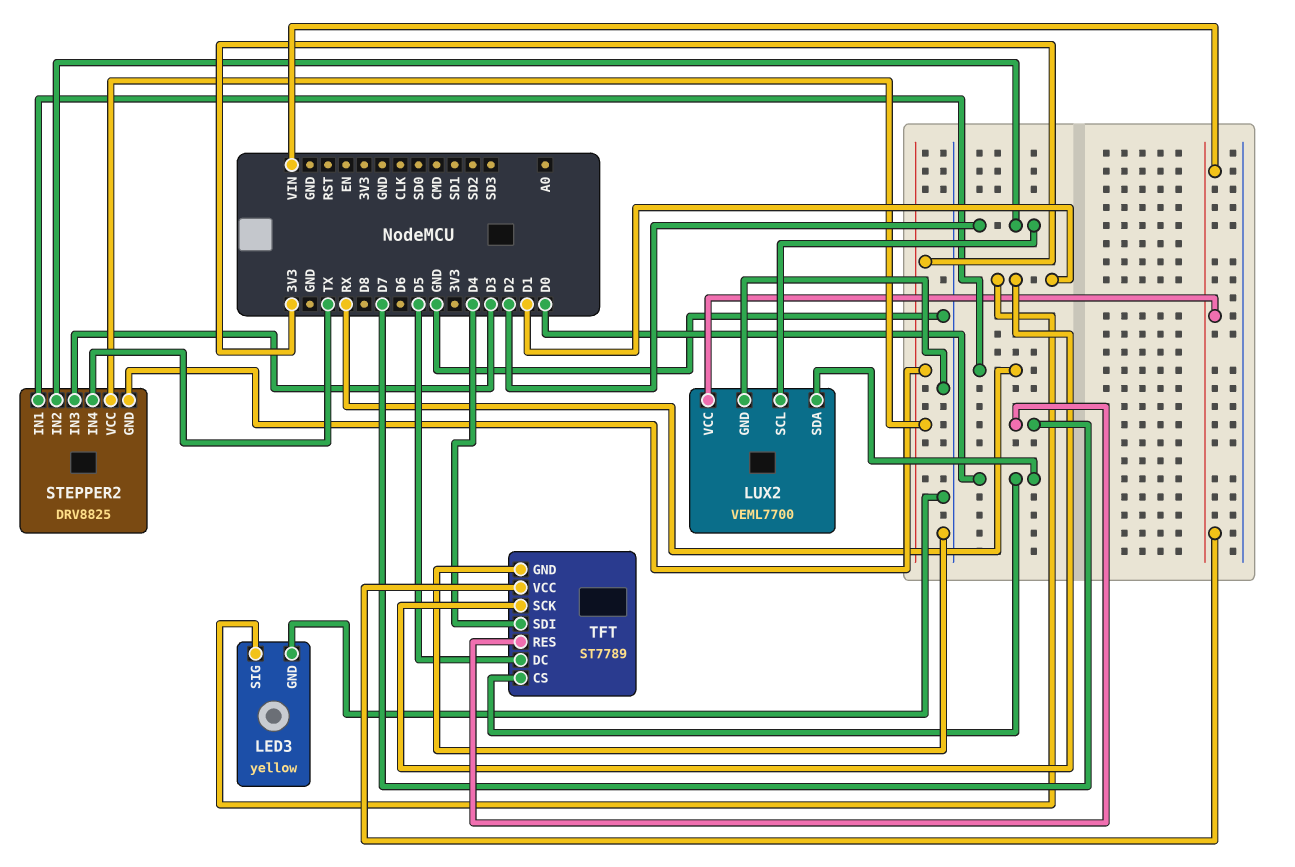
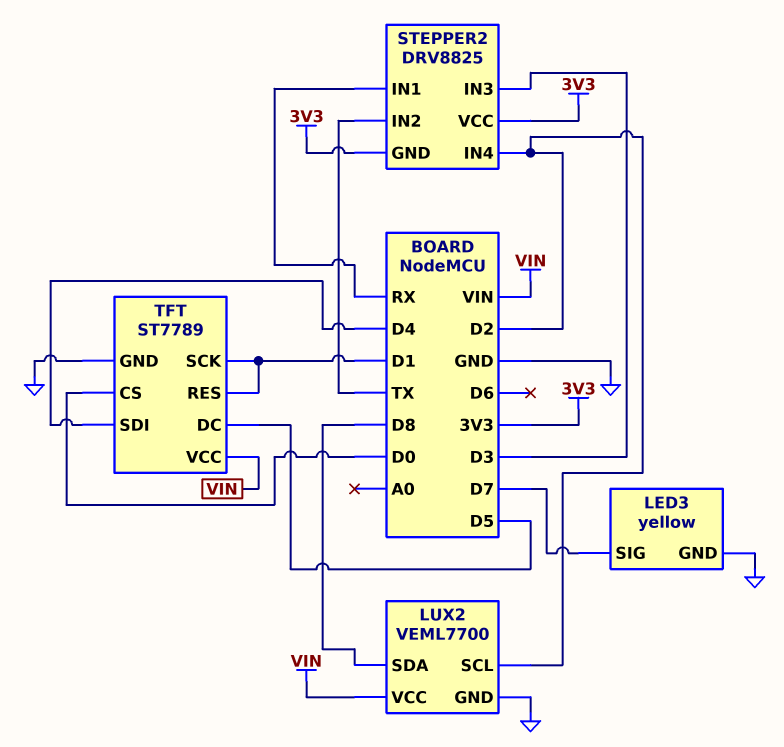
LED3 pin SIG: D1 -> D7
LUX2 pin SDA: D0 -> D8
STEPPER2 pin IN2: D2 -> TX
STEPPER2 pin IN4: TX -> D2
TFT pin RES: D7 -> D1

